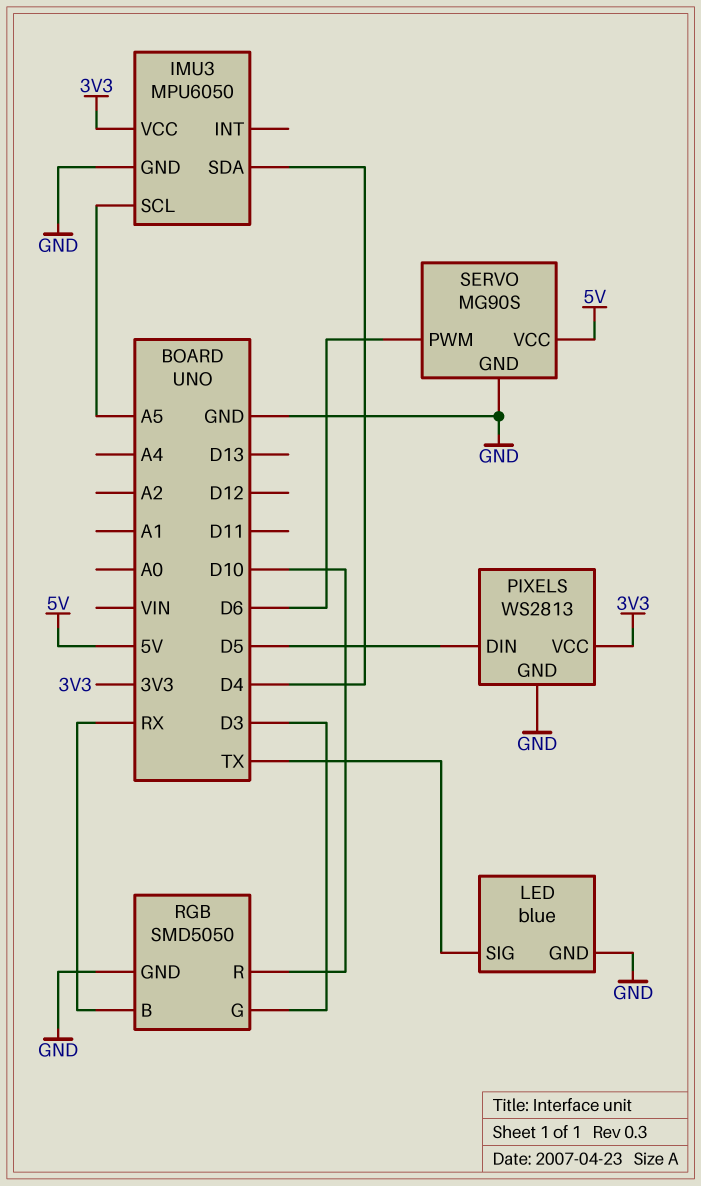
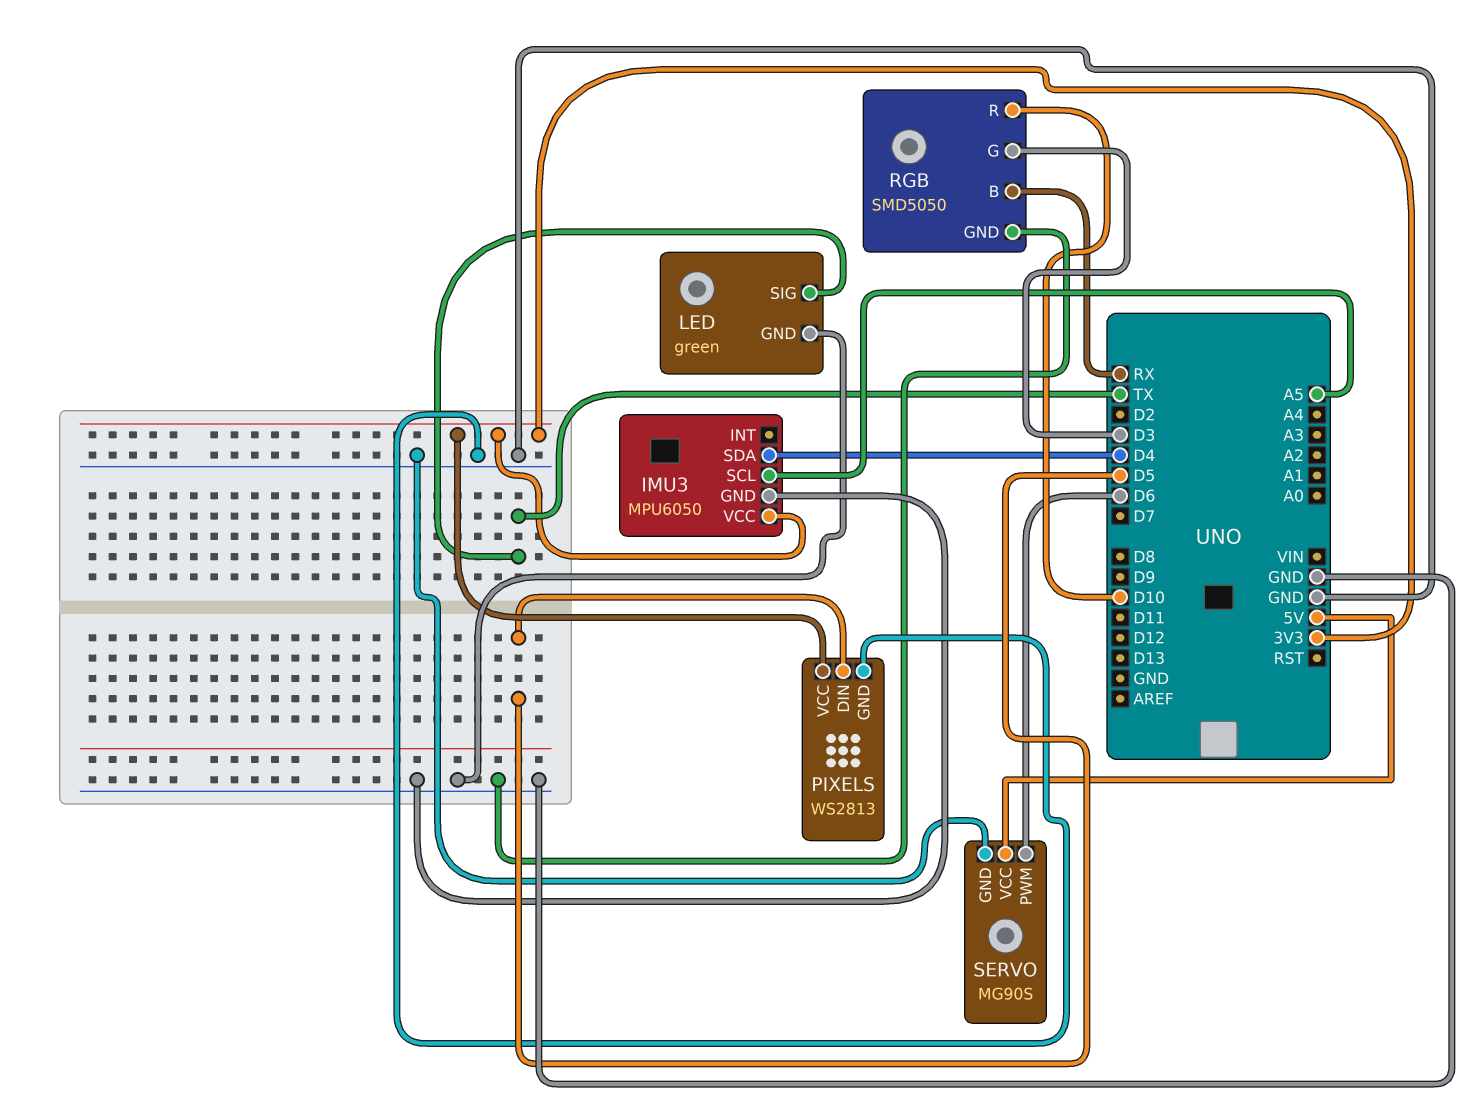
LED: blue -> green

